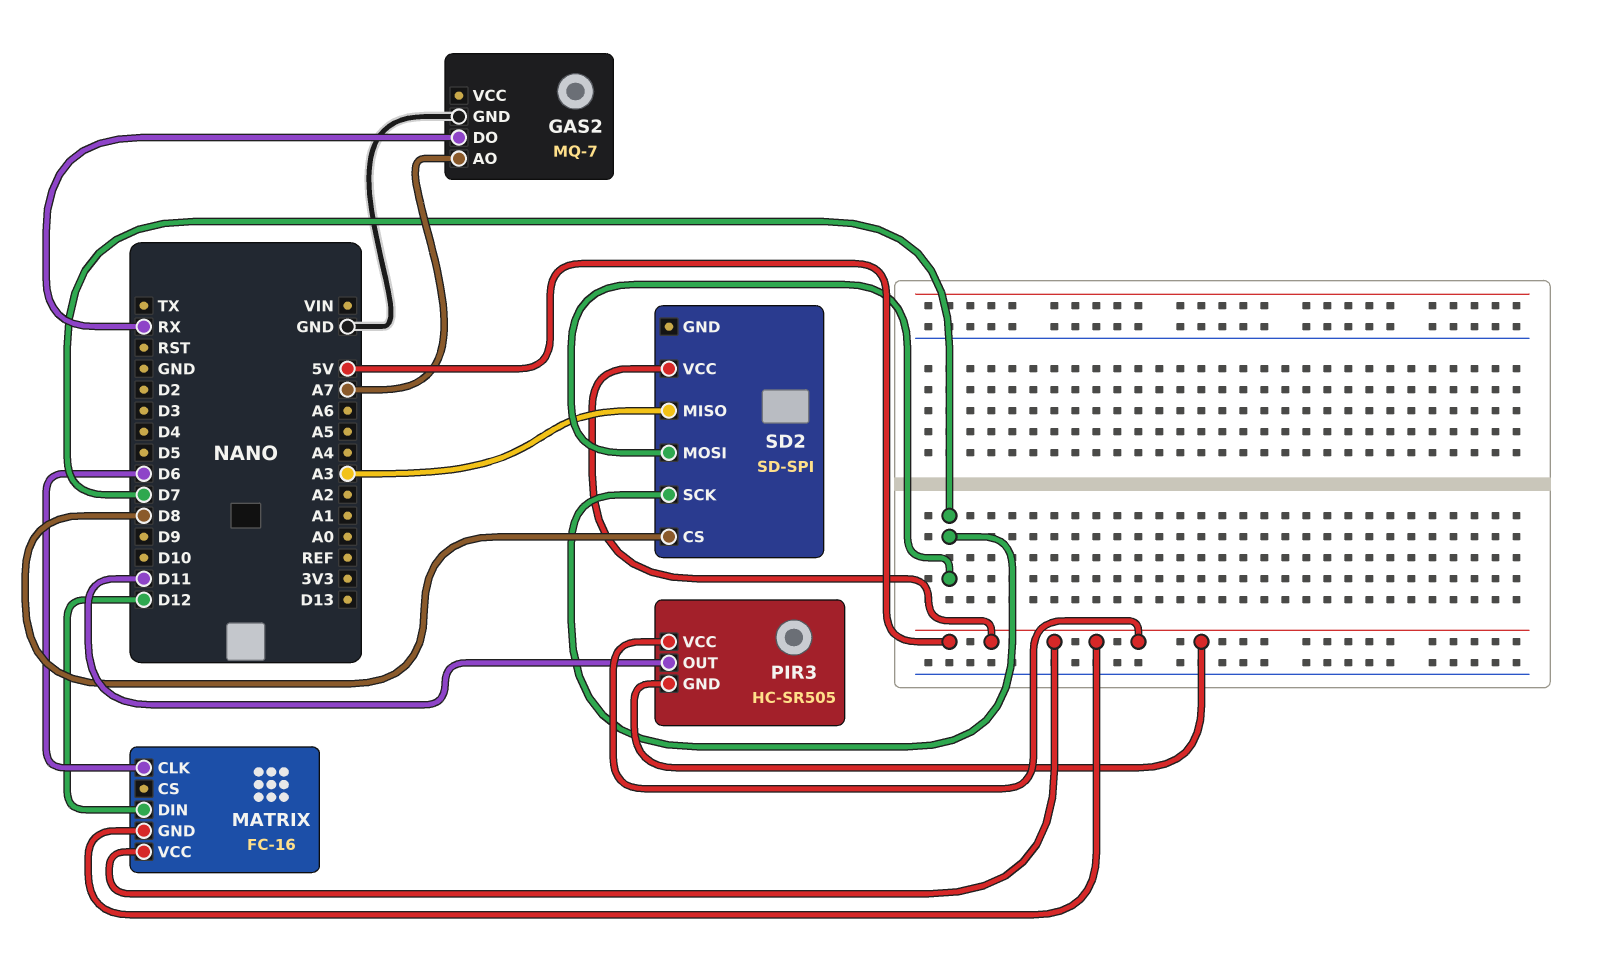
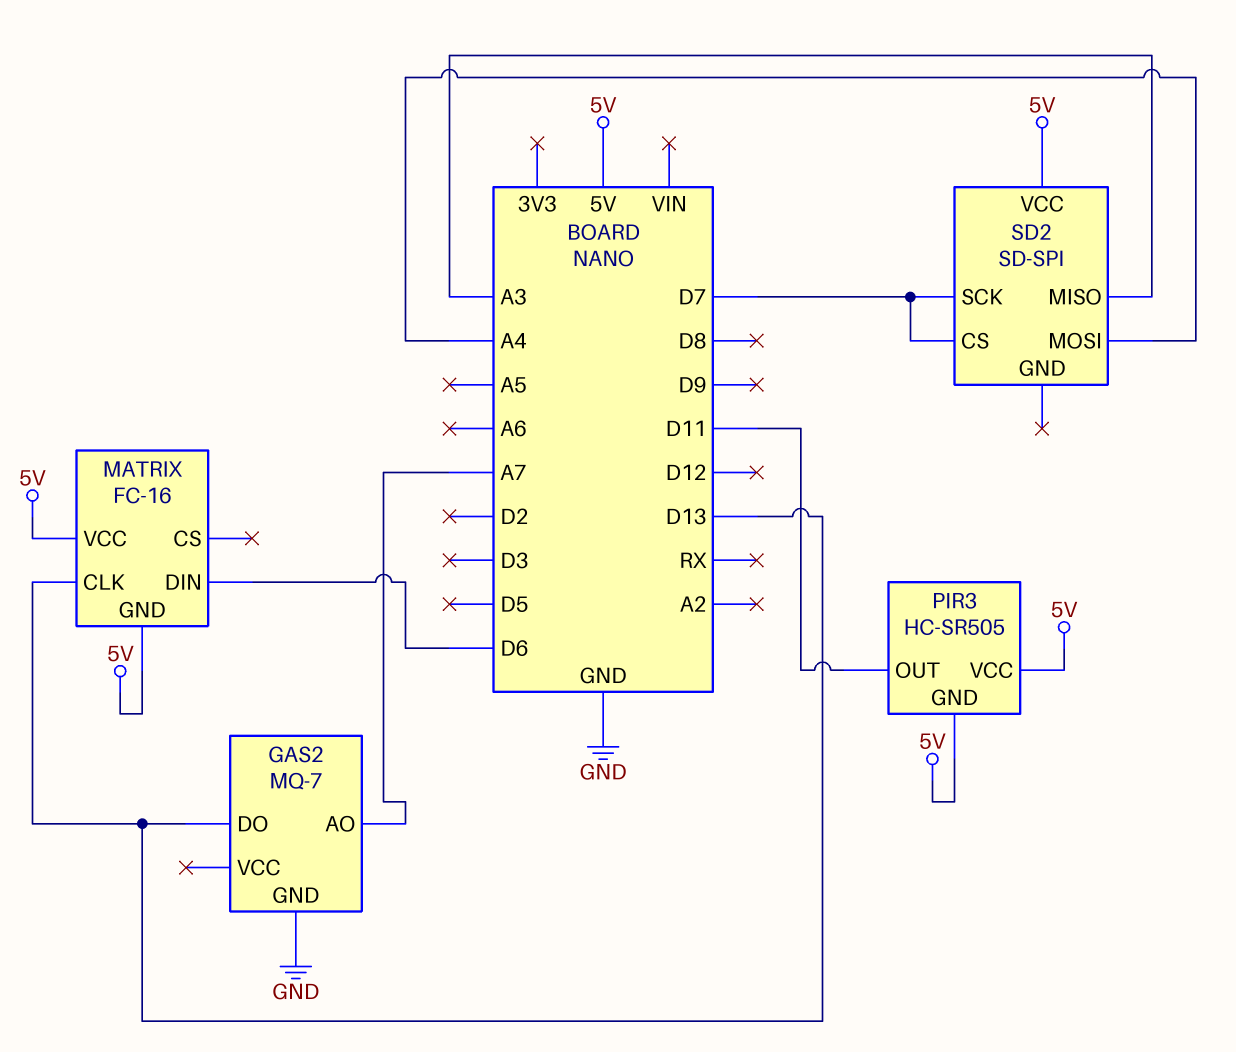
GAS2 pin DO: RX -> D13
MATRIX pin CLK: D6 -> D13
MATRIX pin DIN: D12 -> D6
SD2 pin CS: D8 -> D7
SD2 pin MOSI: D7 -> A4

